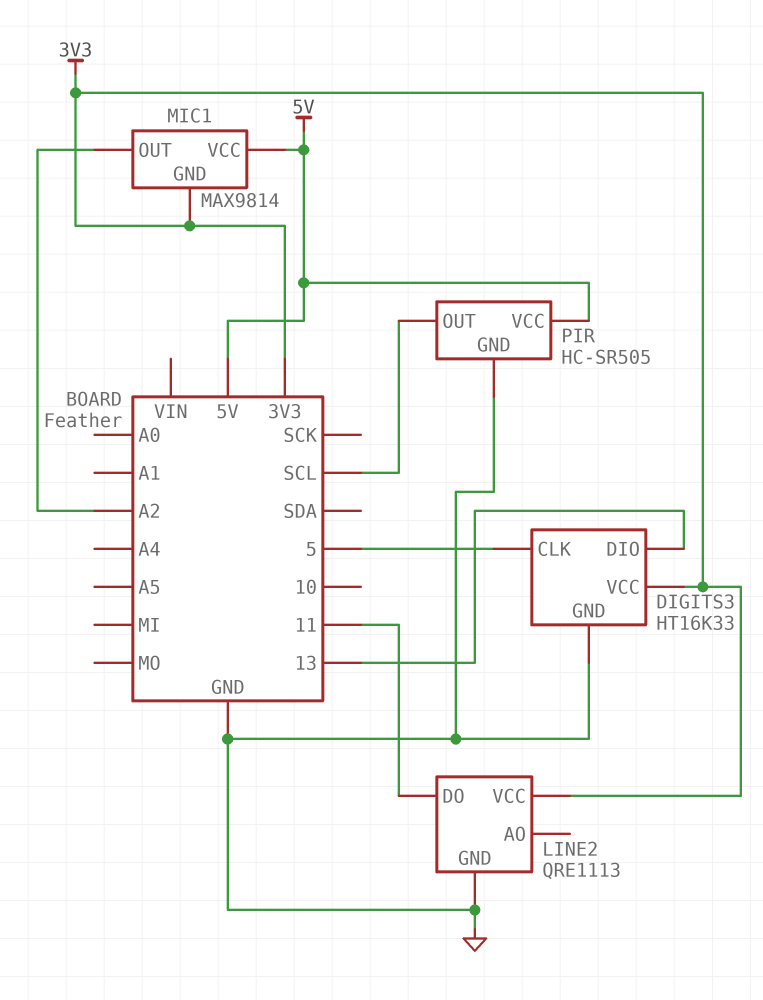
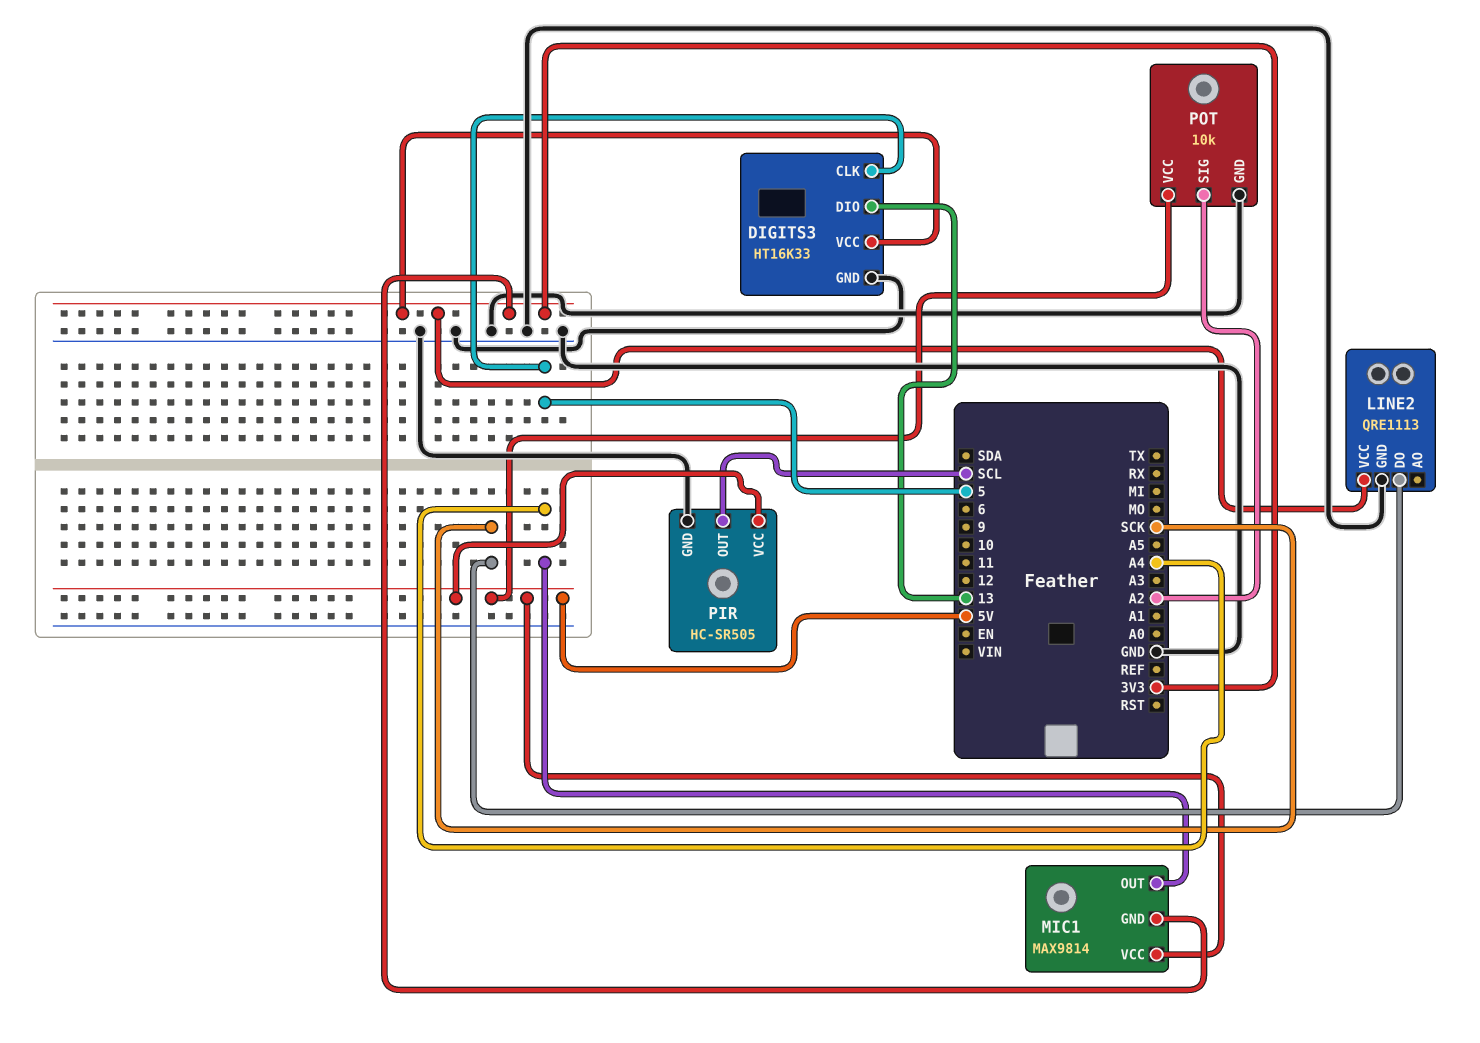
LINE2 pin DO: 11 -> SCK
MIC1 pin OUT: A2 -> A4
POT: none -> 10k
POT pin GND: none -> GND
POT pin SIG: none -> A2
POT pin VCC: none -> 5V

